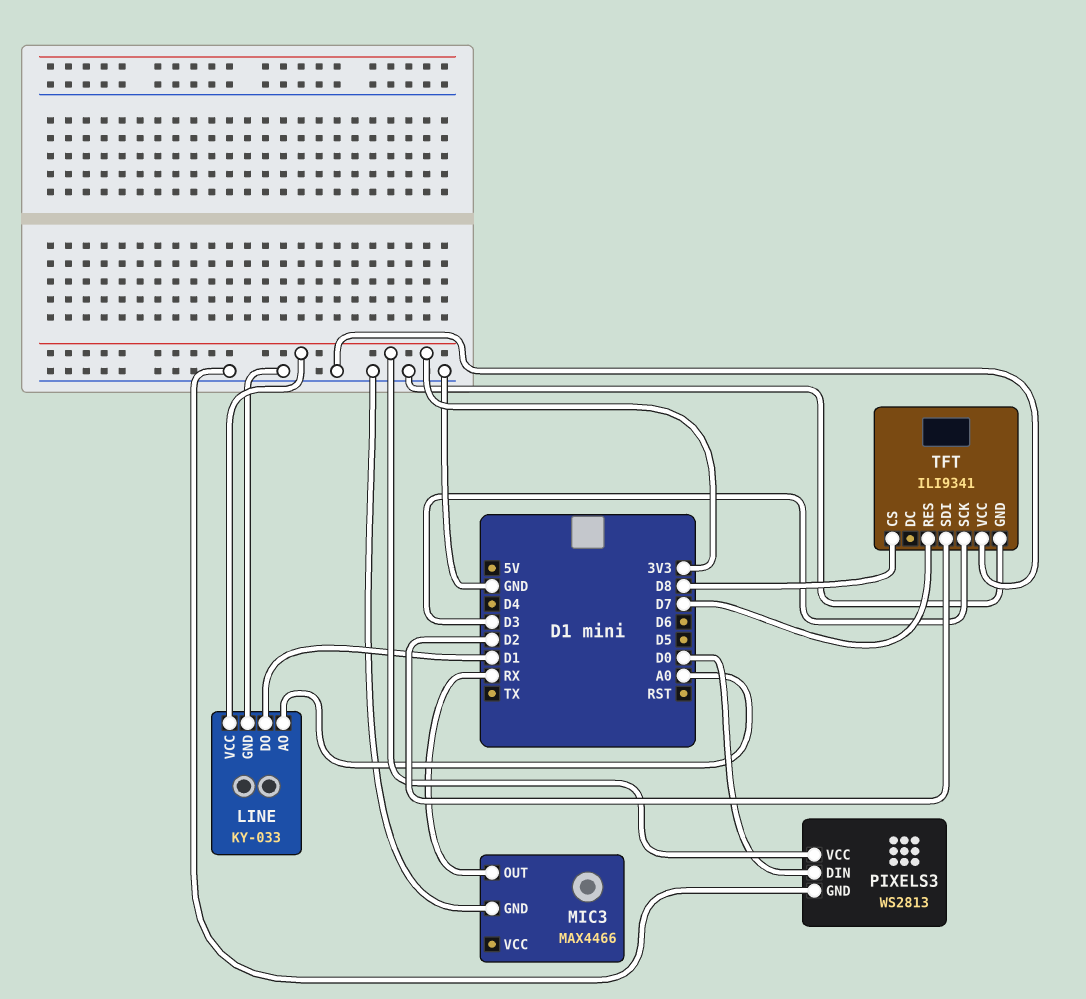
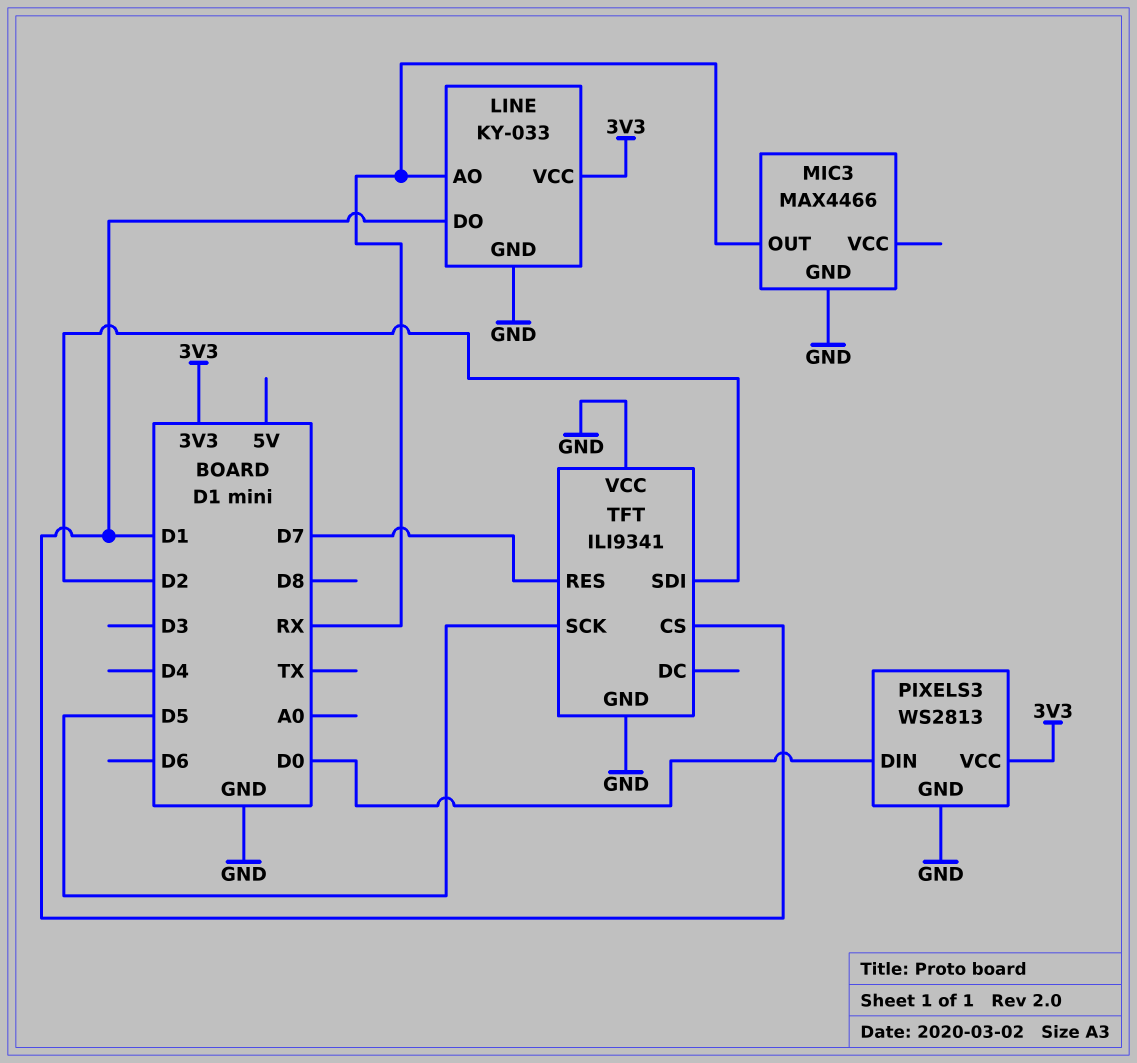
LINE pin AO: A0 -> RX
TFT pin CS: D8 -> D1
TFT pin SCK: D3 -> D5

